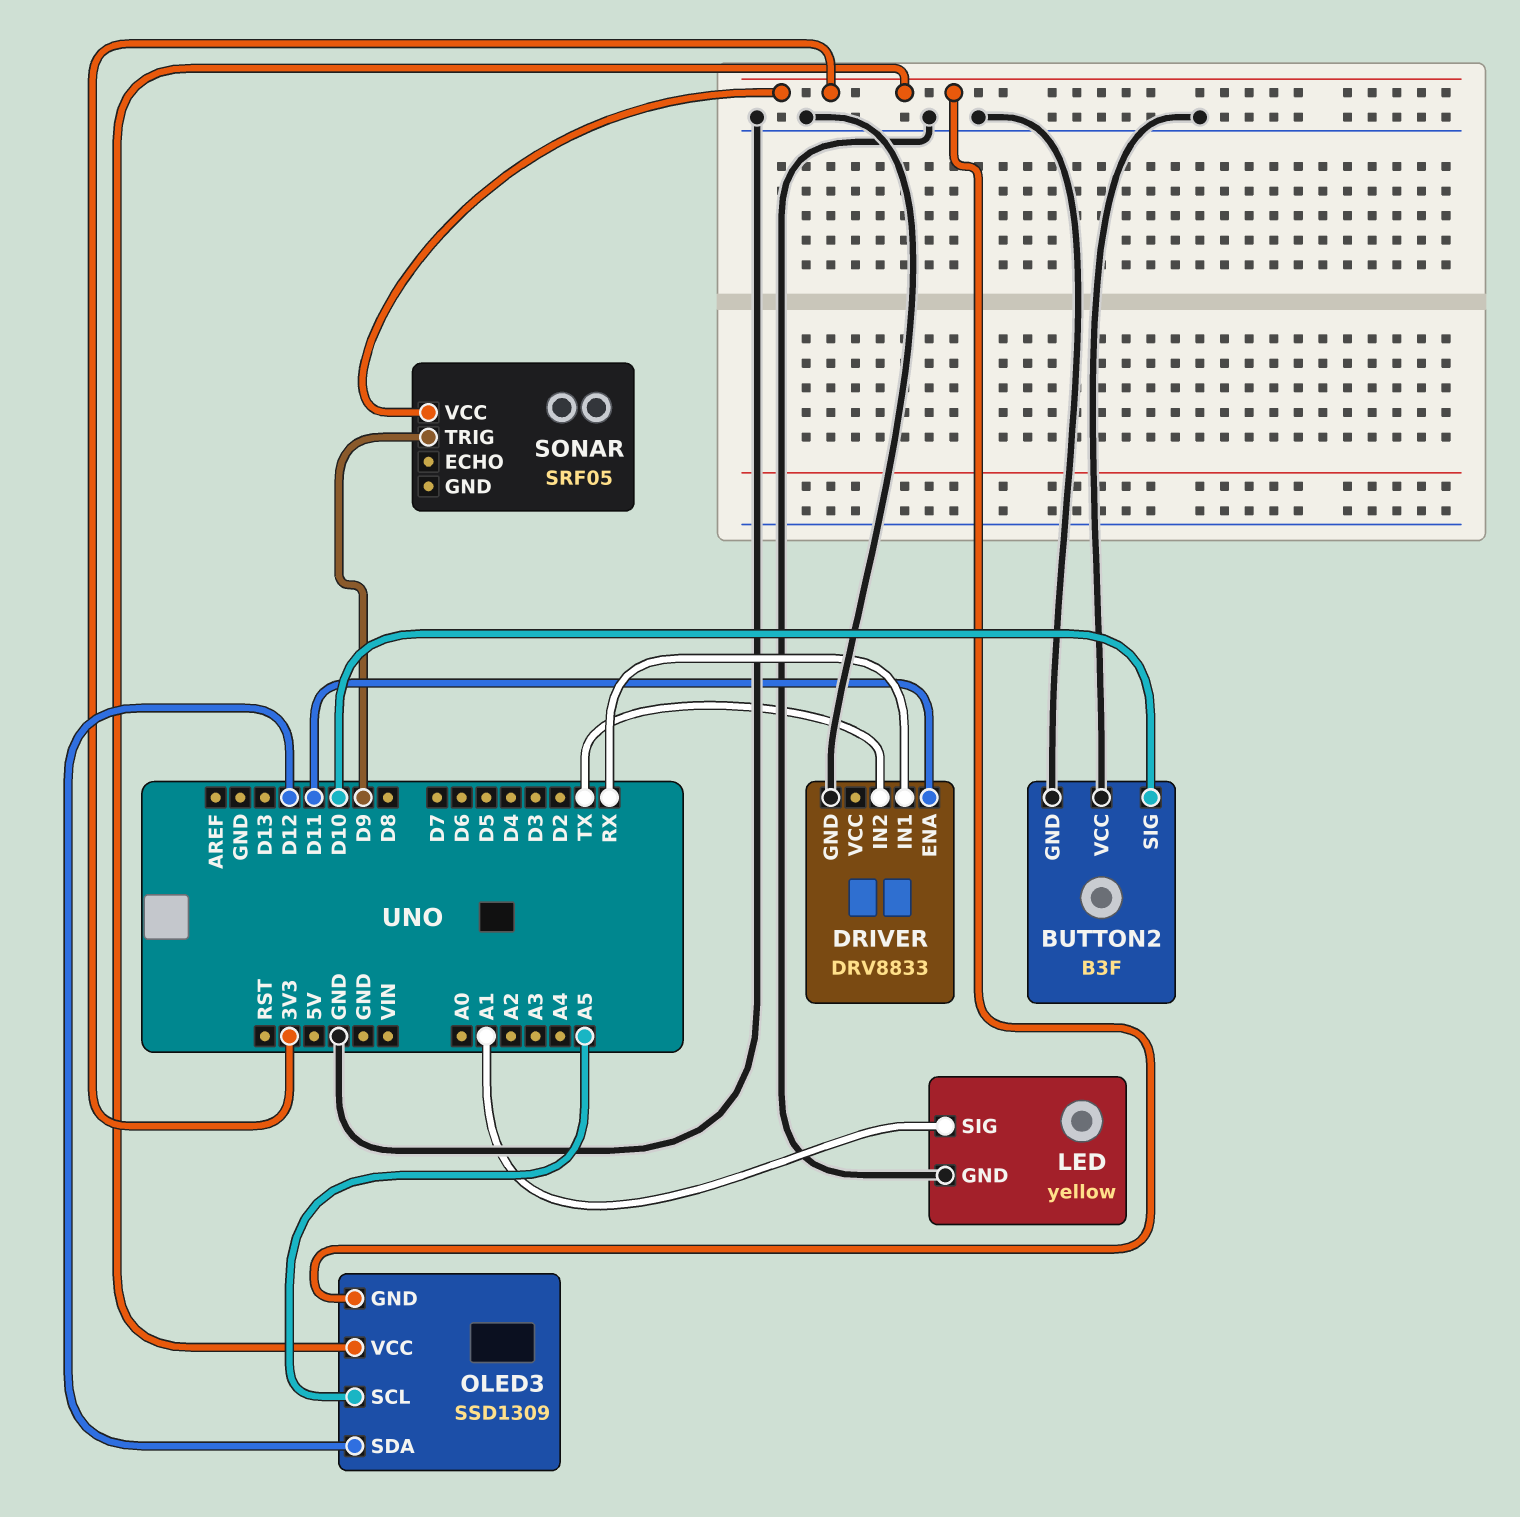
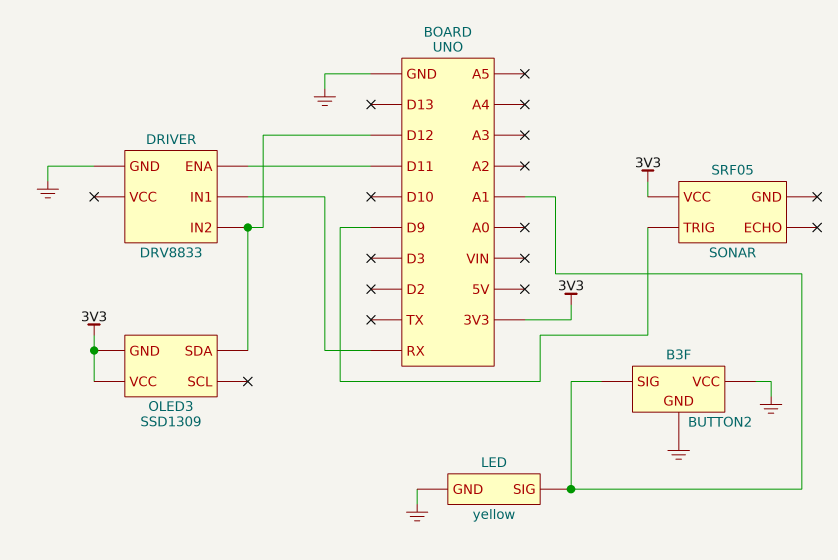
BUTTON2 pin SIG: D10 -> A1
DRIVER pin IN2: TX -> D12
OLED3 pin SCL: A5 -> none

